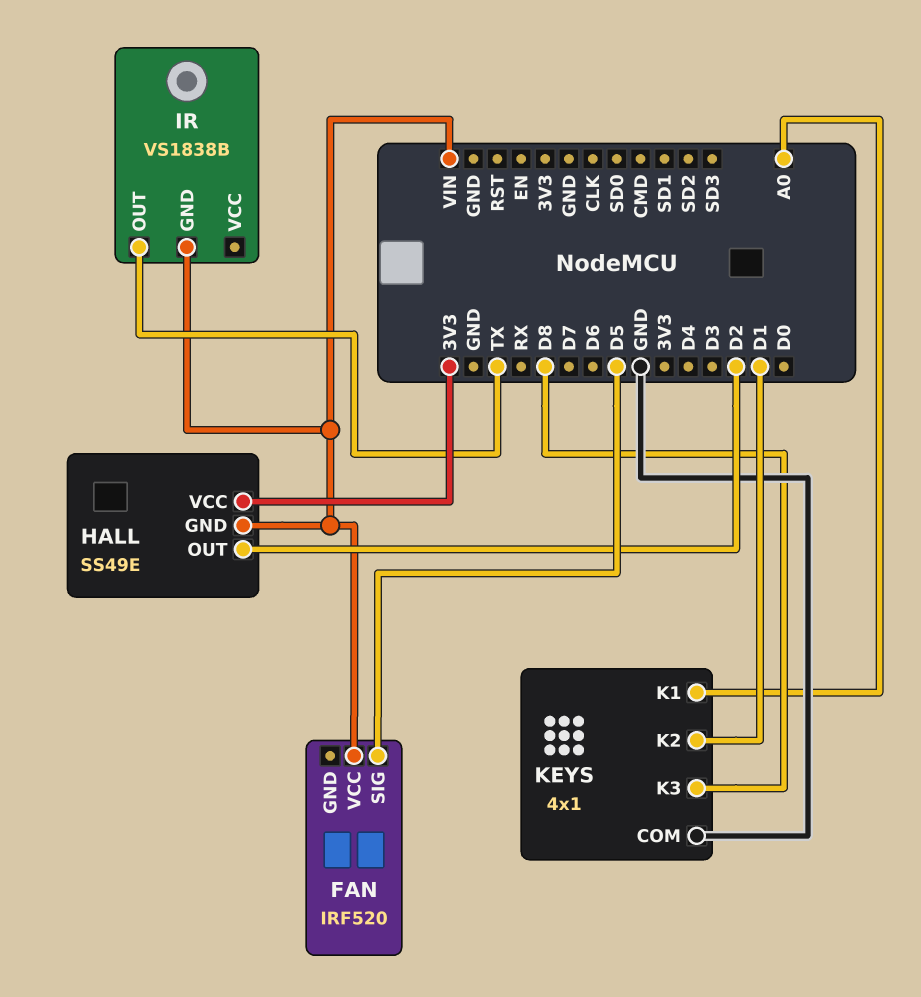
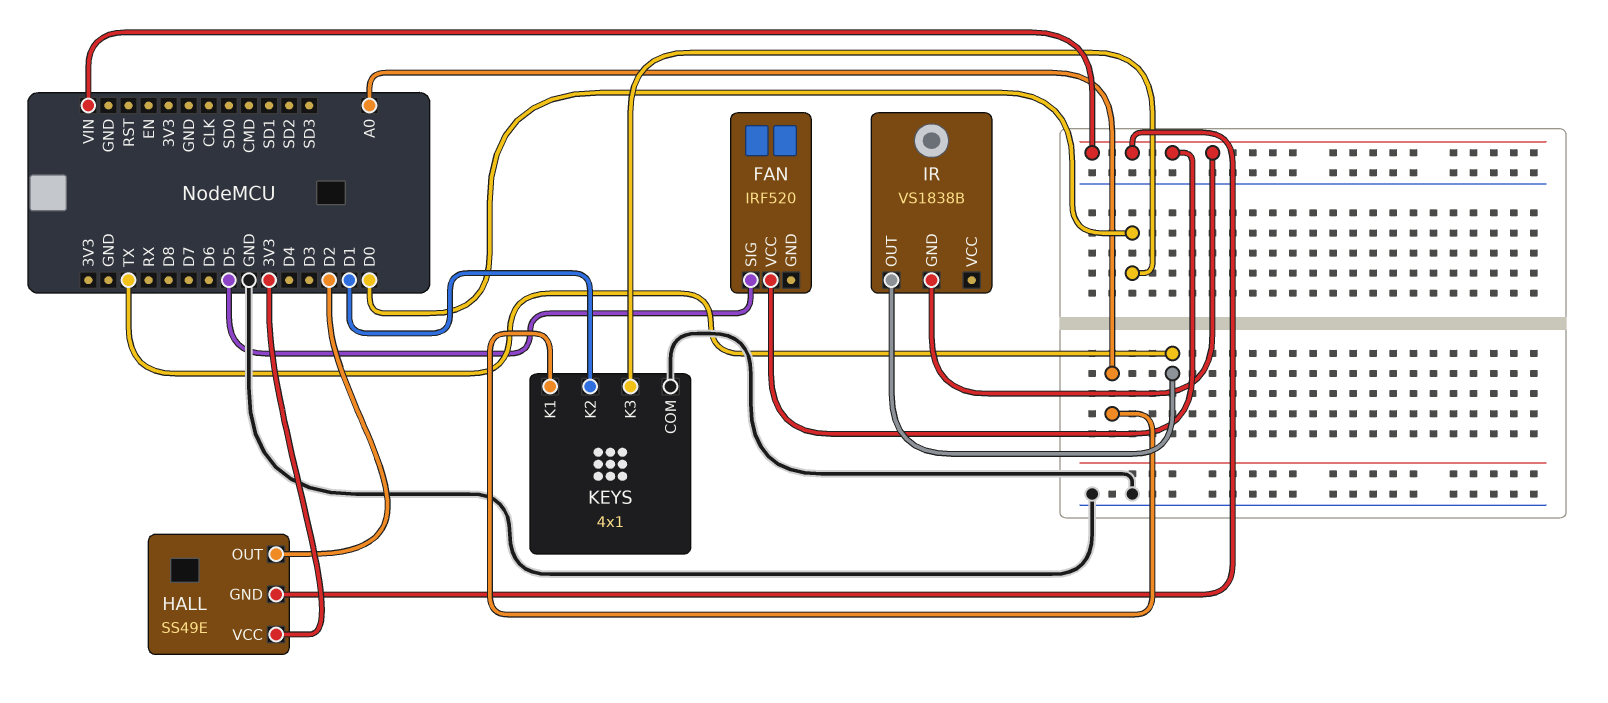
KEYS pin K3: D8 -> D0

